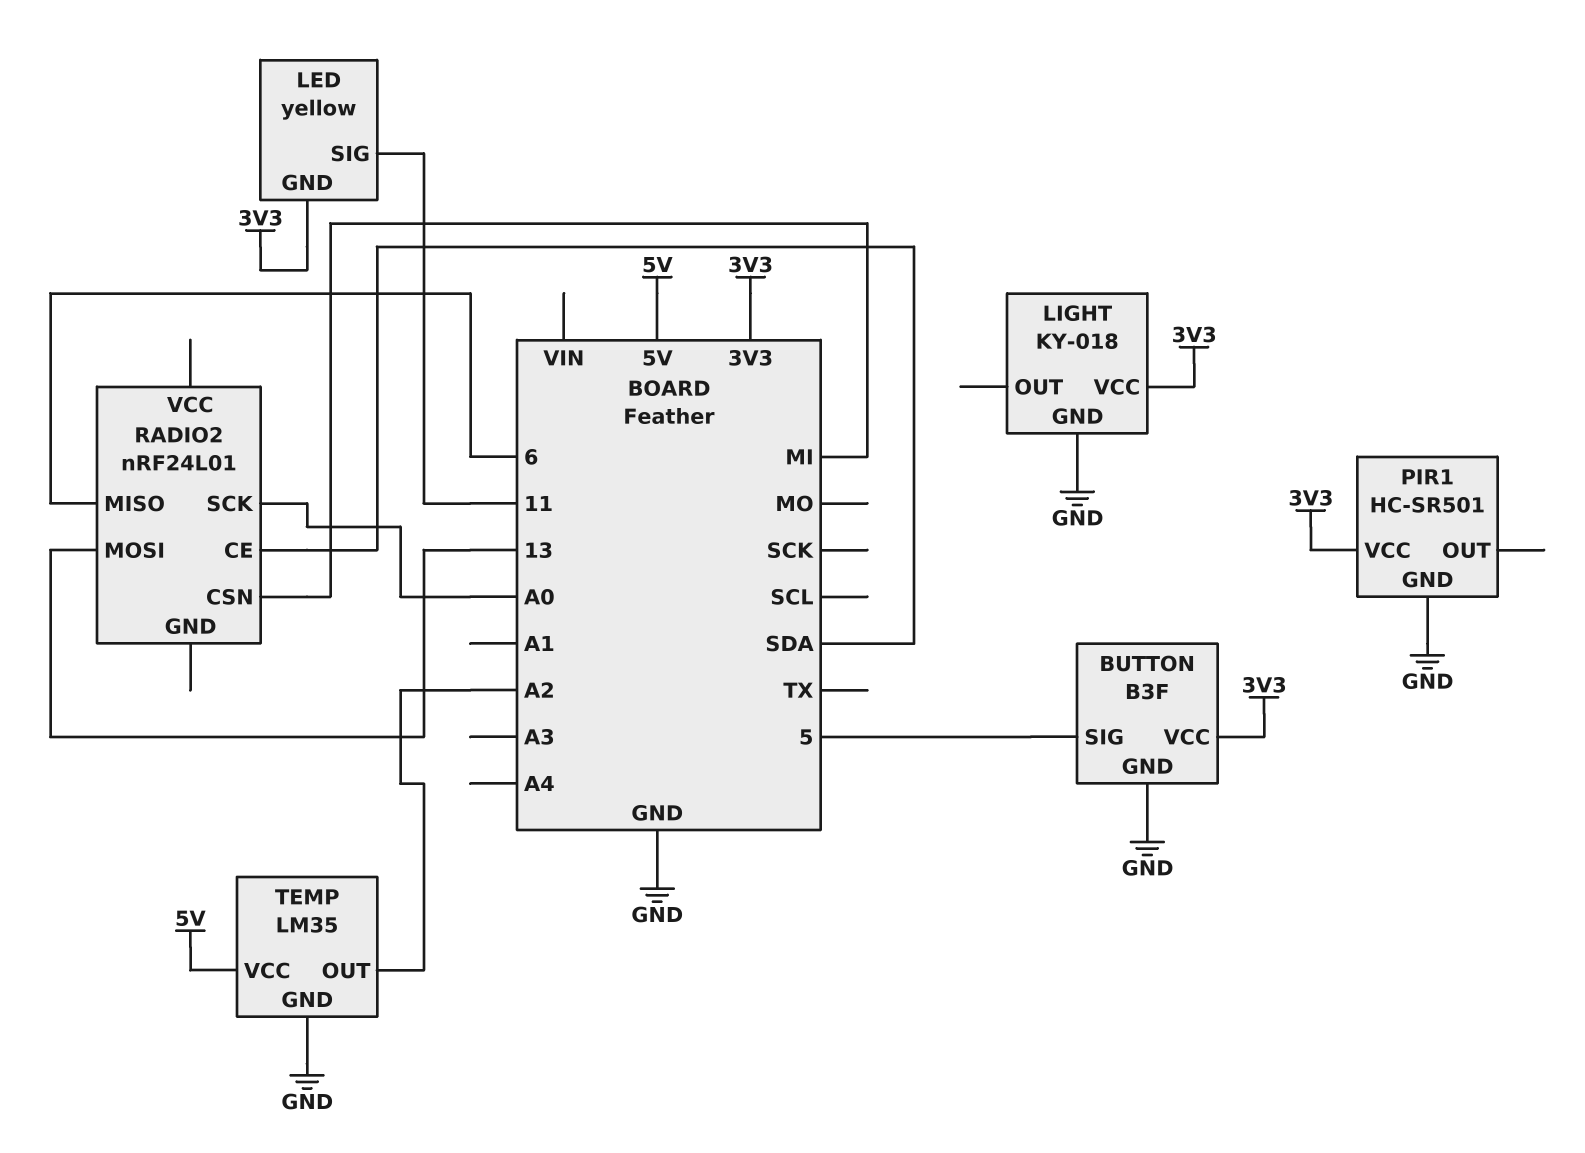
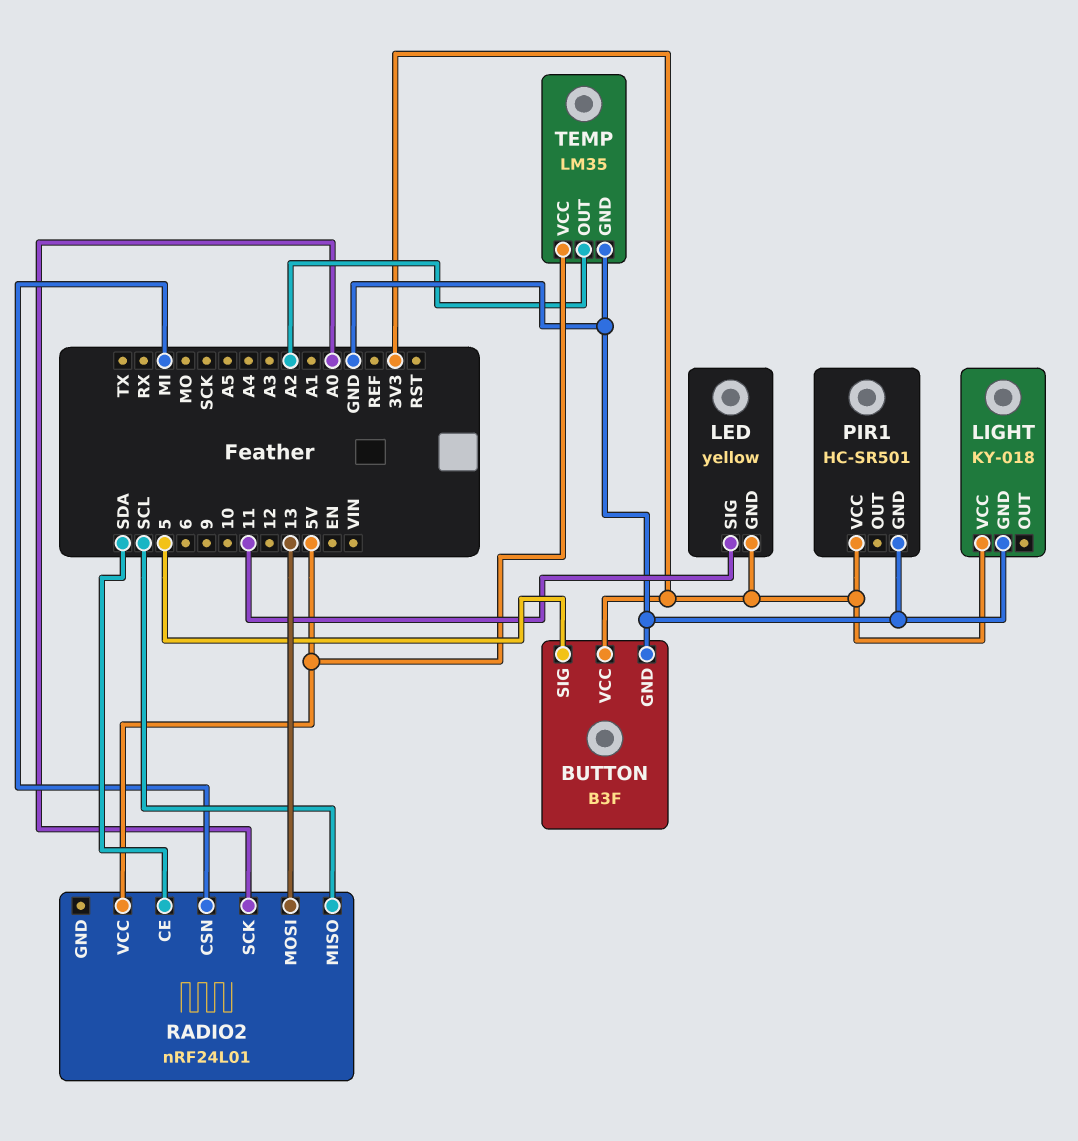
RADIO2 pin MISO: 6 -> SCL
RADIO2 pin VCC: none -> 5V

